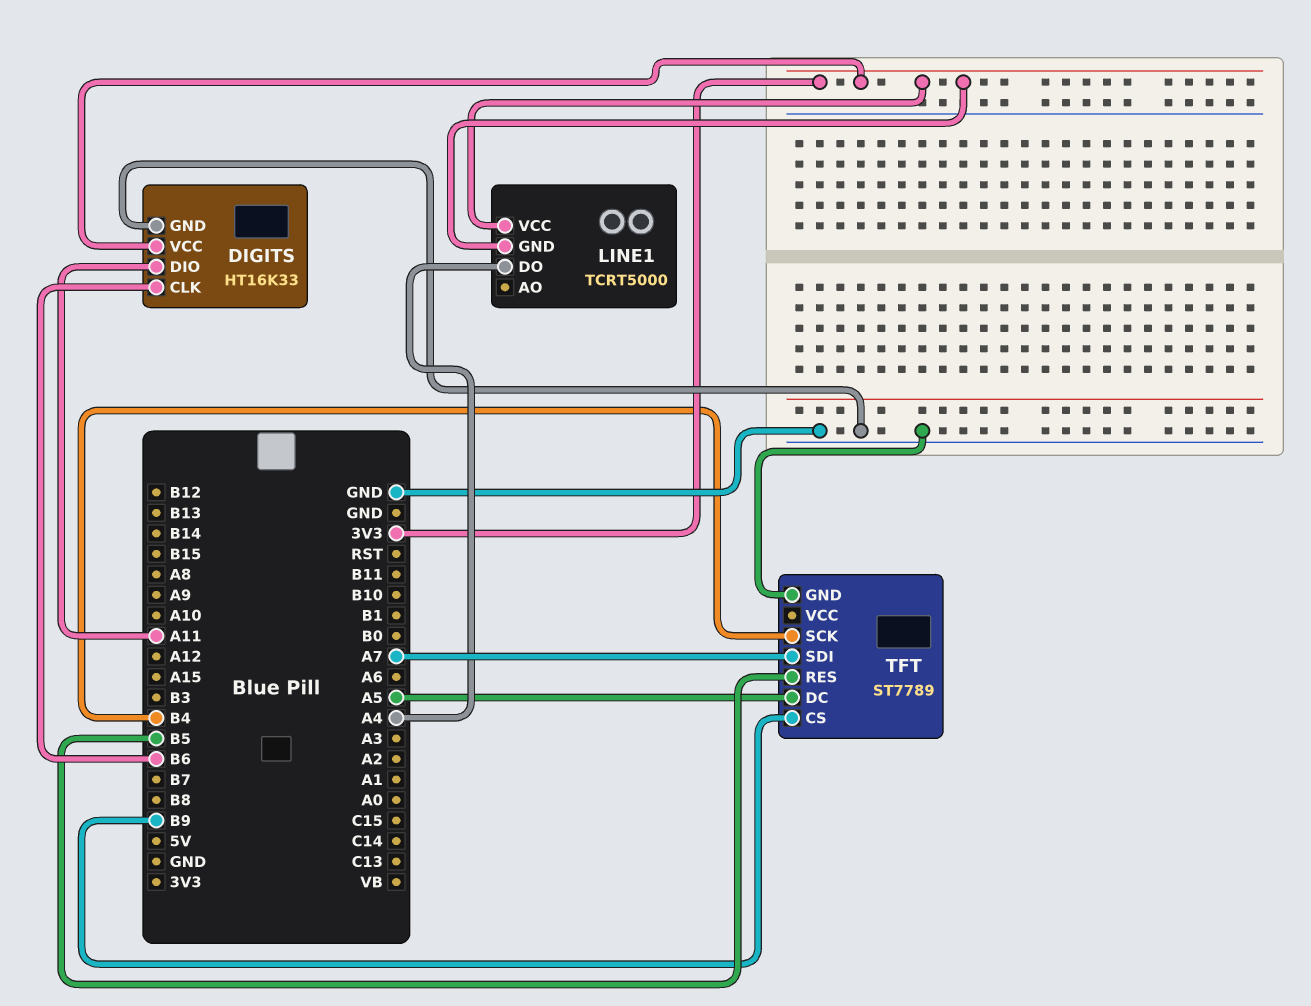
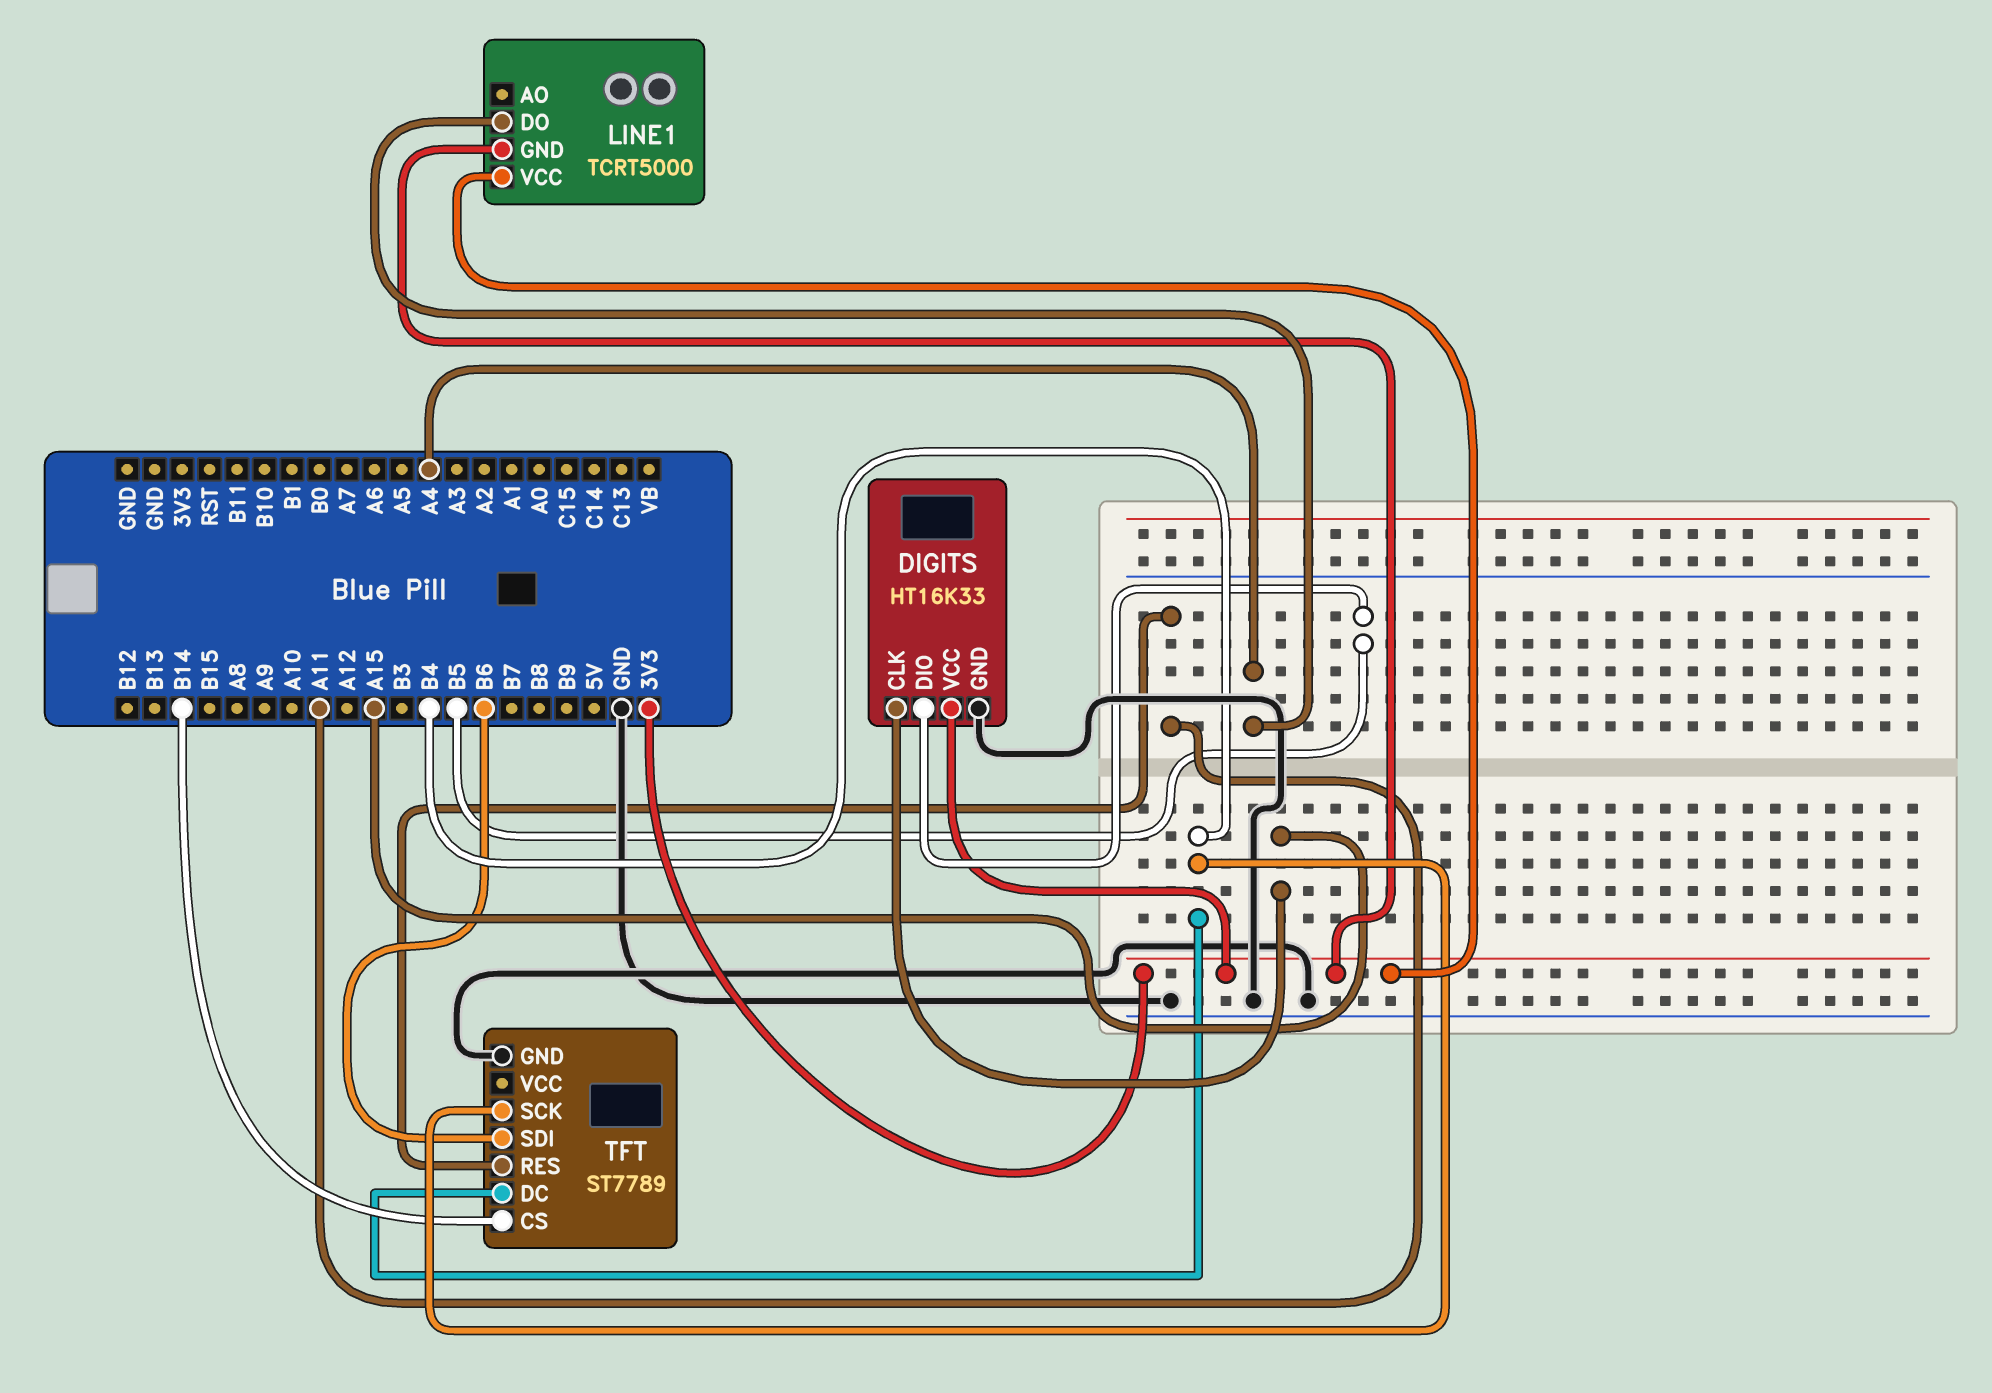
DIGITS pin CLK: B6 -> A15
DIGITS pin DIO: A11 -> B5
TFT pin CS: B9 -> B14
TFT pin DC: A5 -> B4
TFT pin RES: B5 -> A11
TFT pin SDI: A7 -> B6

